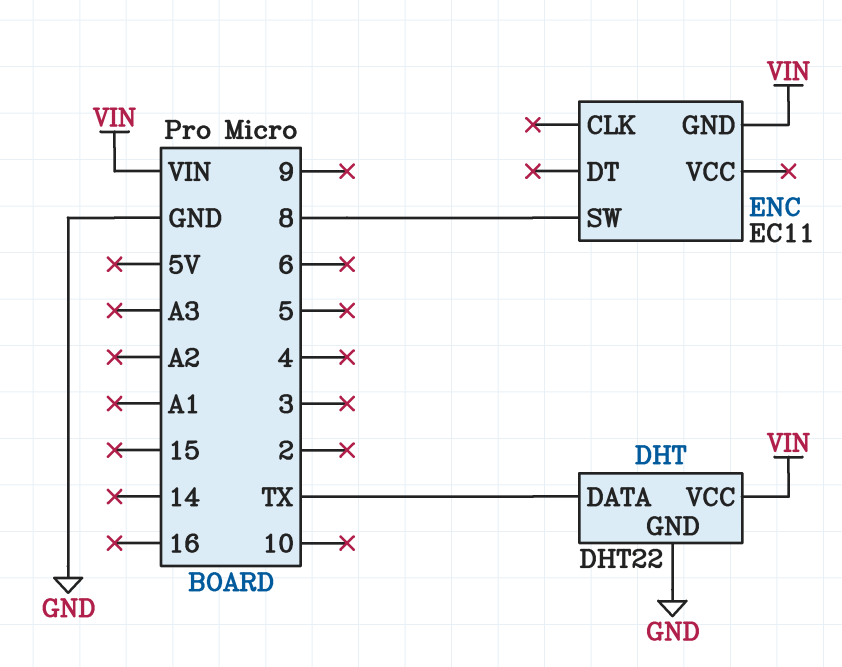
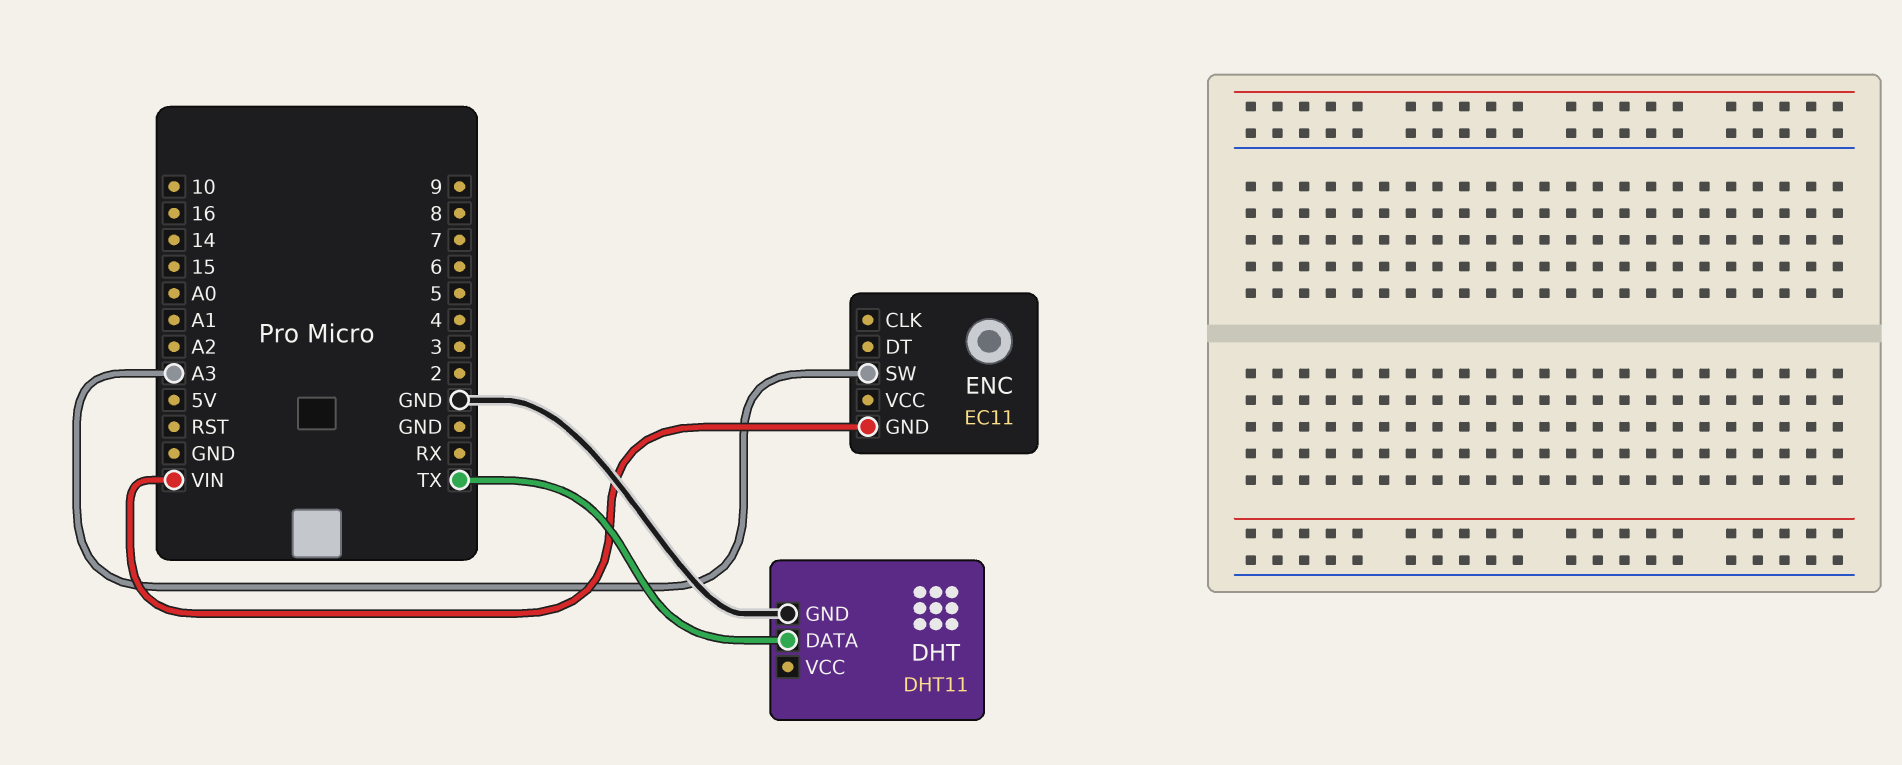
DHT: DHT22 -> DHT11
DHT pin VCC: VIN -> none
ENC pin SW: 8 -> A3

